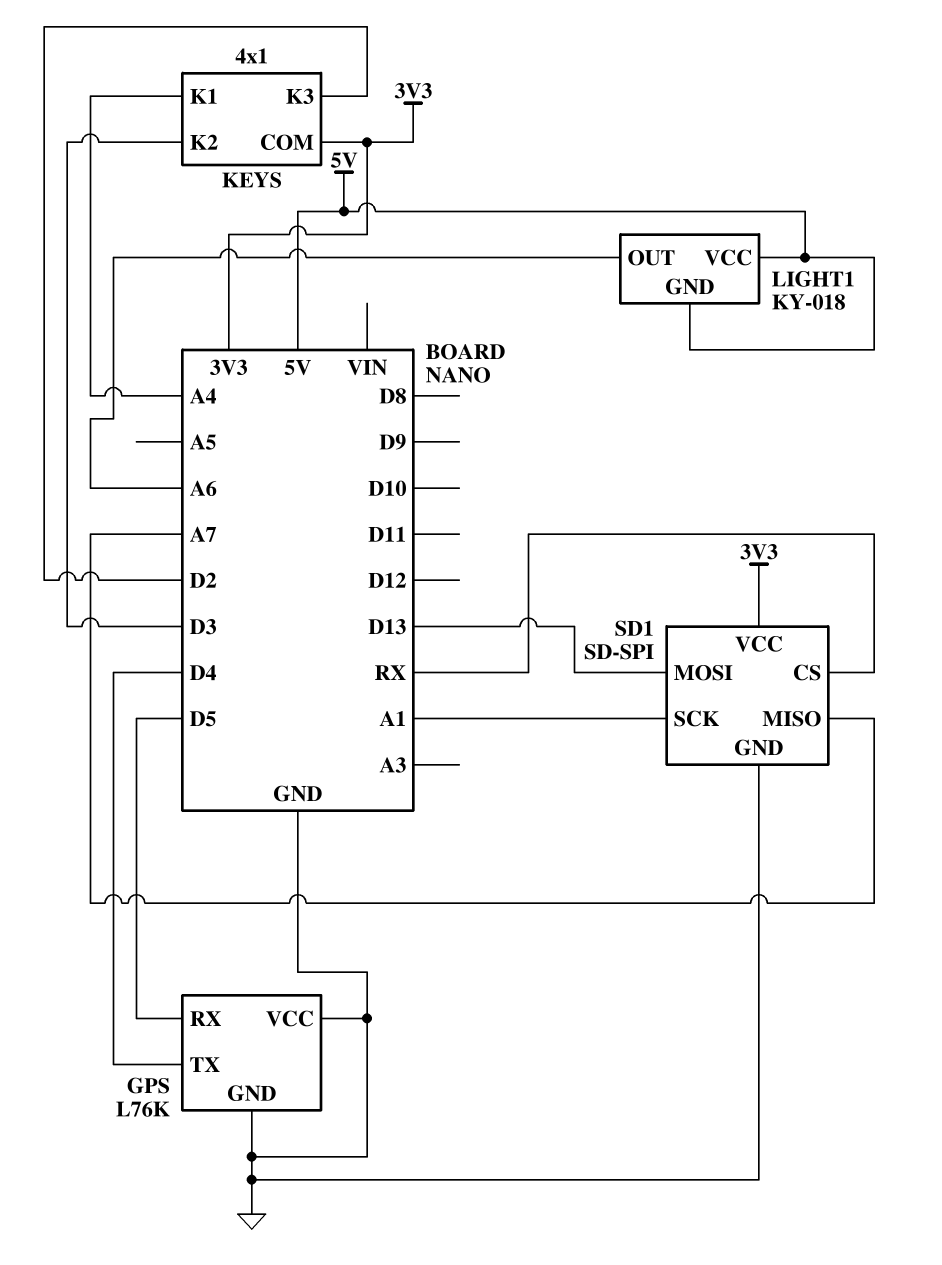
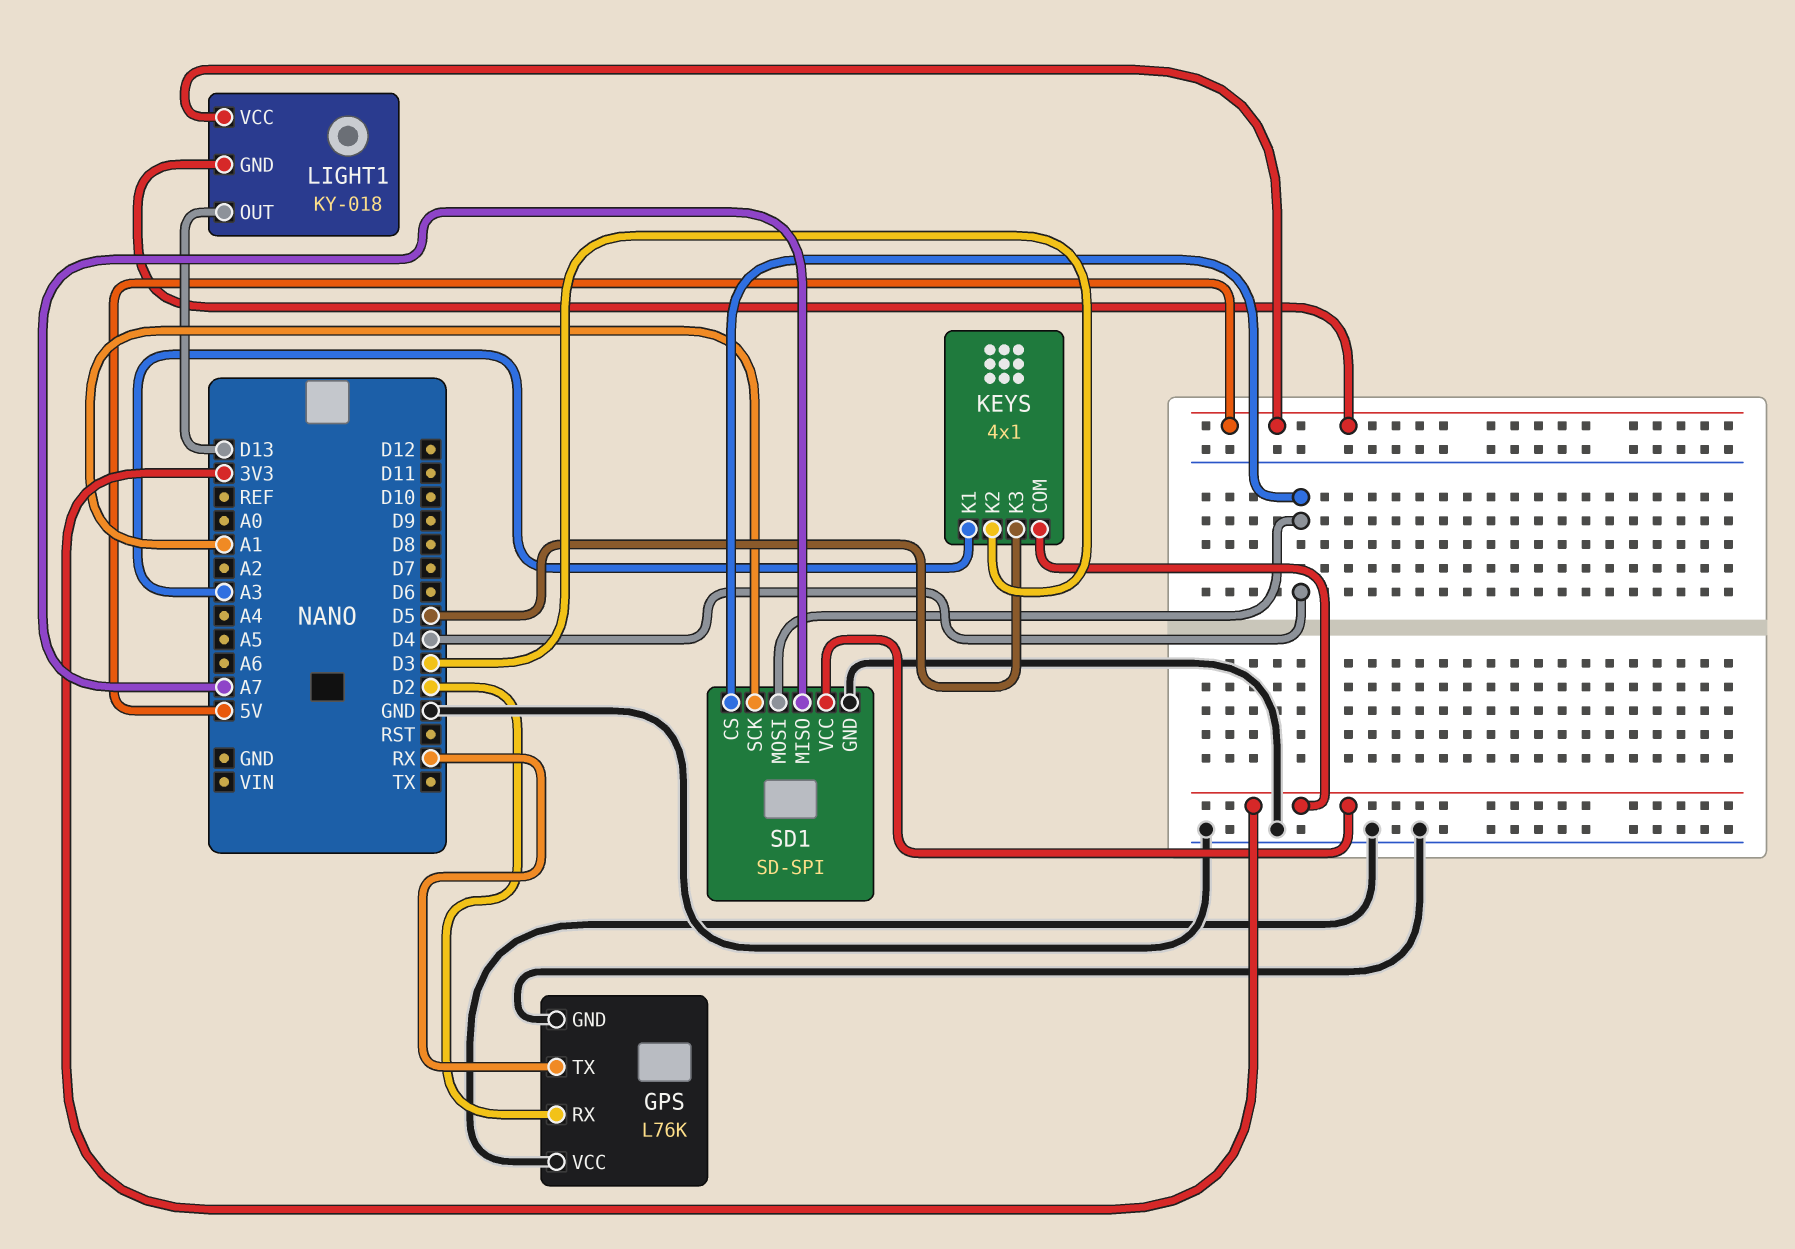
GPS pin RX: D5 -> D2
GPS pin TX: D4 -> RX
KEYS pin K1: A4 -> A3
KEYS pin K3: D2 -> D5
LIGHT1 pin OUT: A6 -> D13
SD1 pin CS: RX -> D4
SD1 pin MOSI: D13 -> D4

